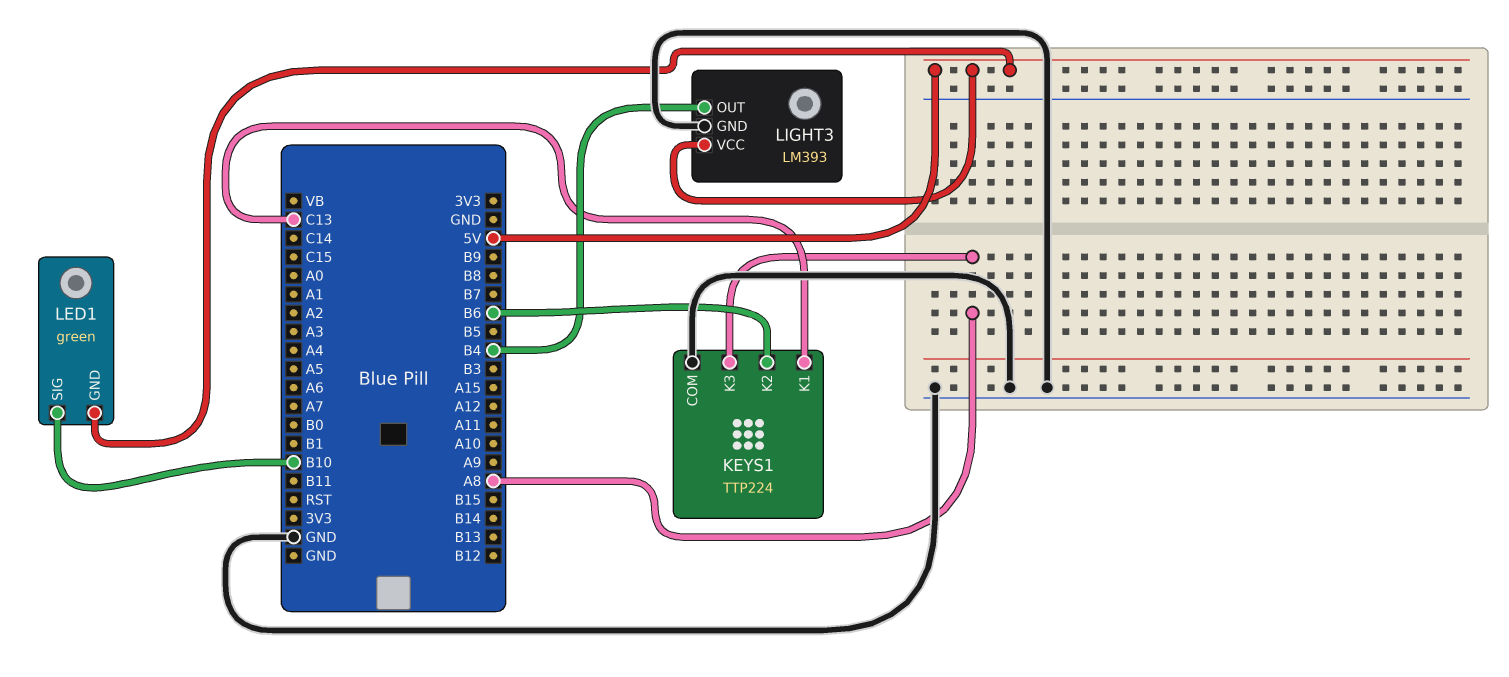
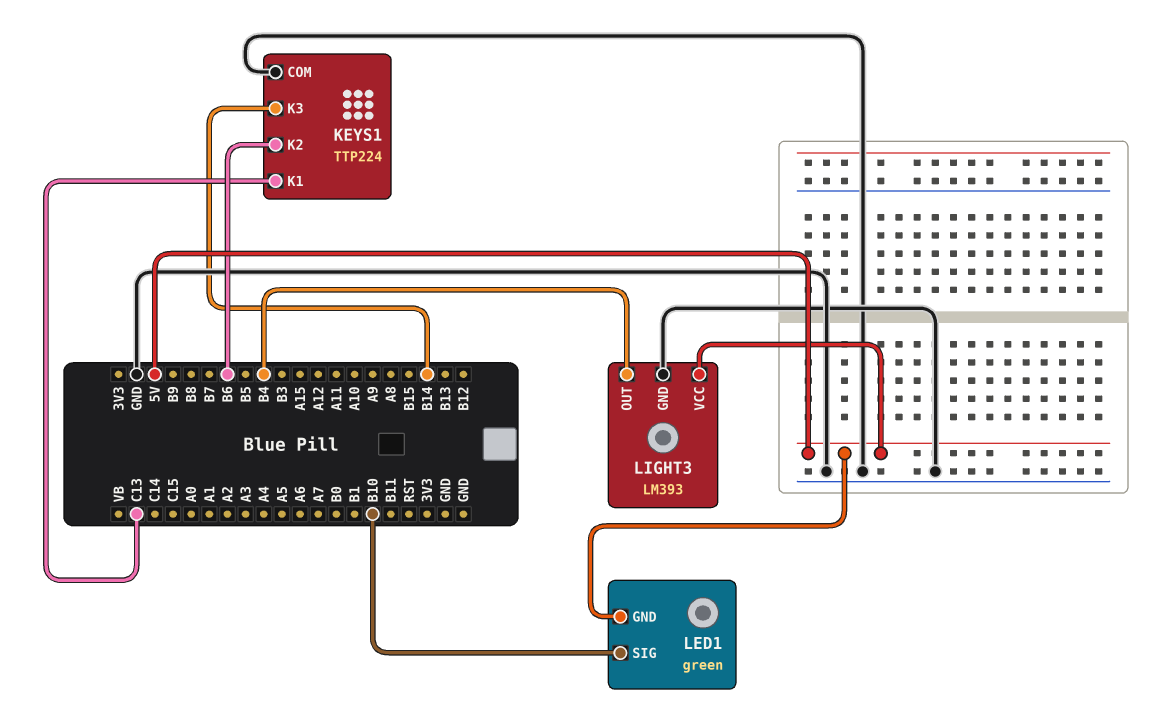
KEYS1 pin K3: A8 -> B14

